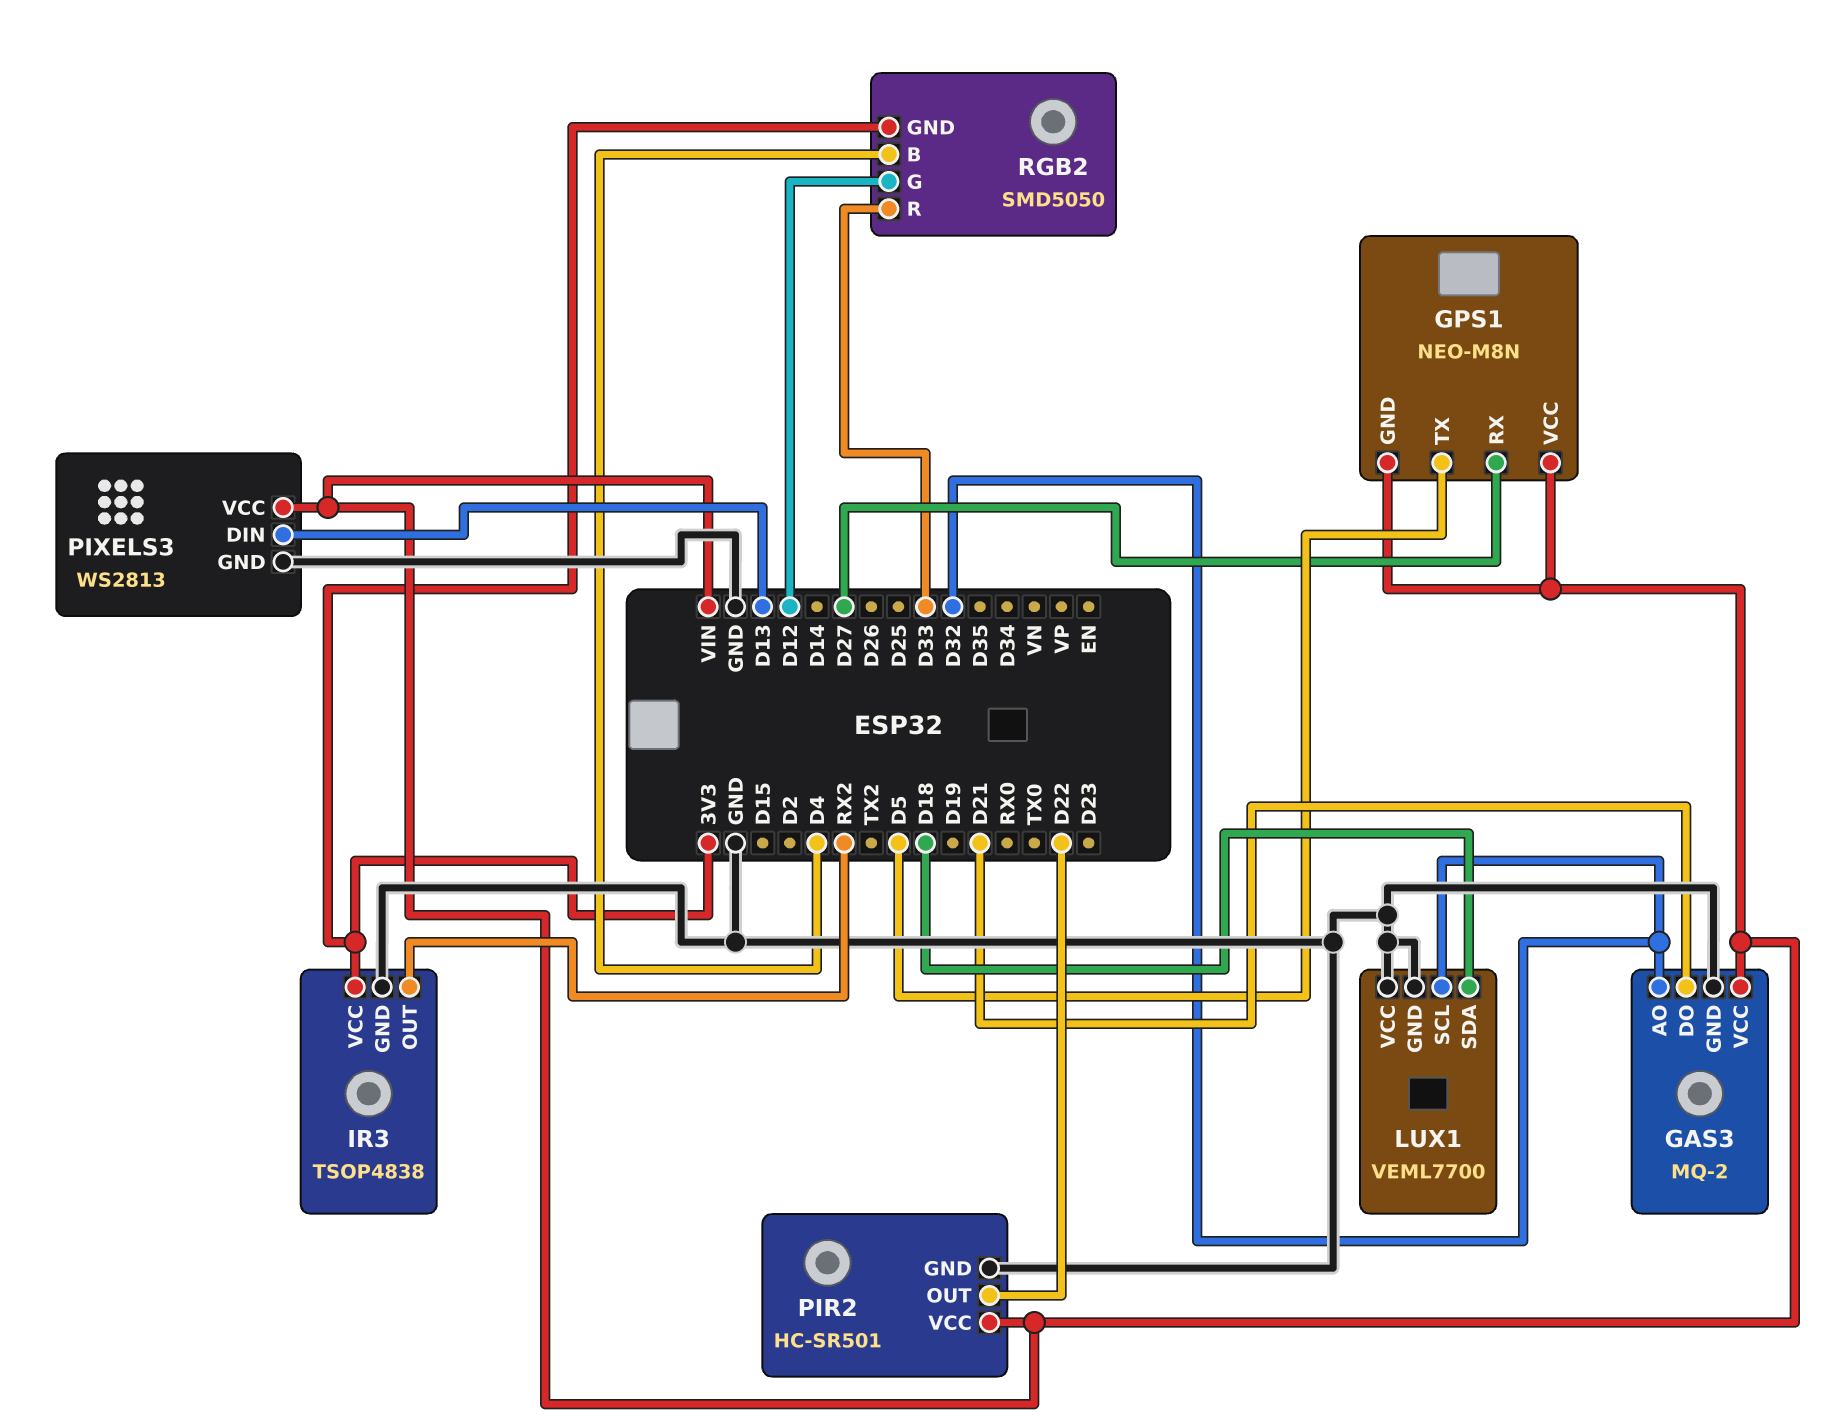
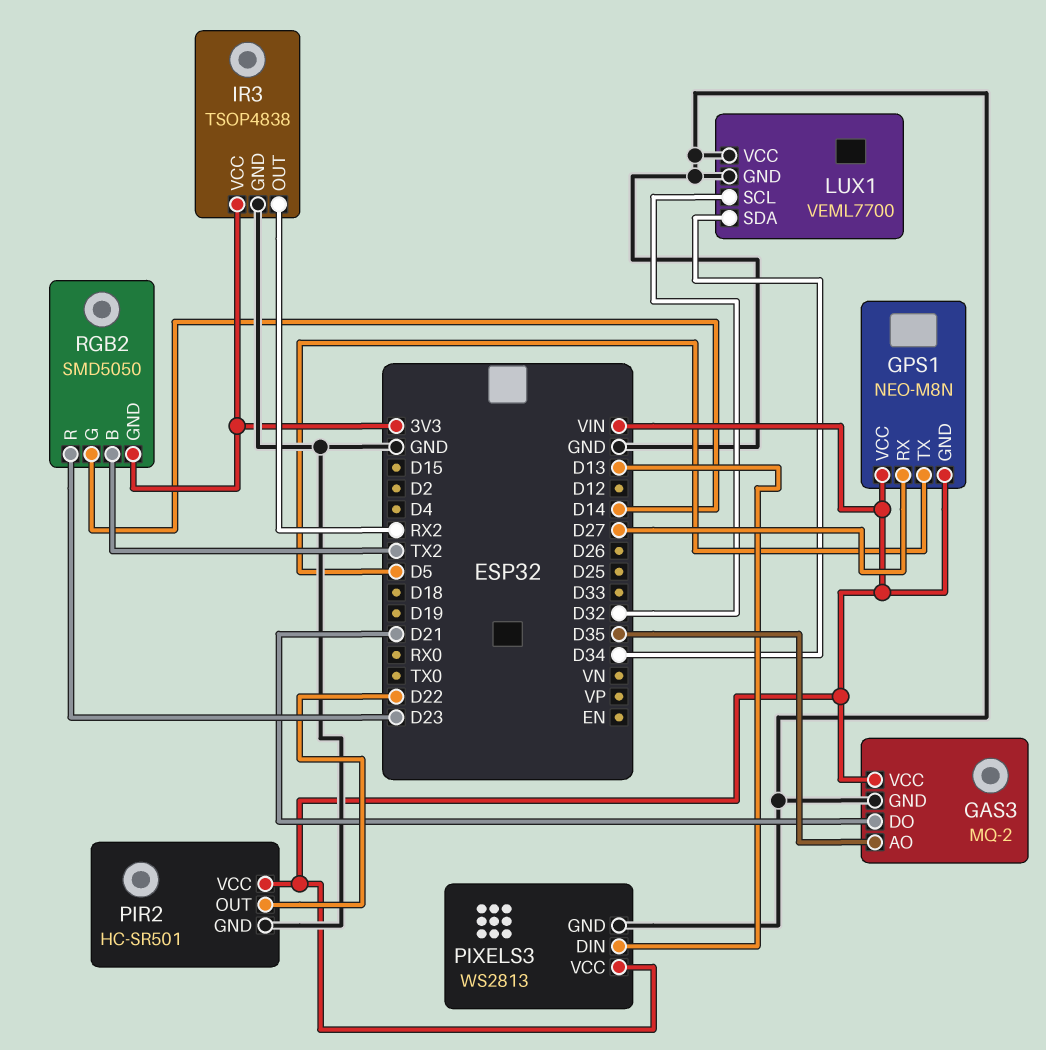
GAS3 pin AO: D32 -> D35
LUX1 pin SDA: D18 -> D34
RGB2 pin B: D4 -> TX2
RGB2 pin G: D12 -> D14
RGB2 pin R: D33 -> D23

